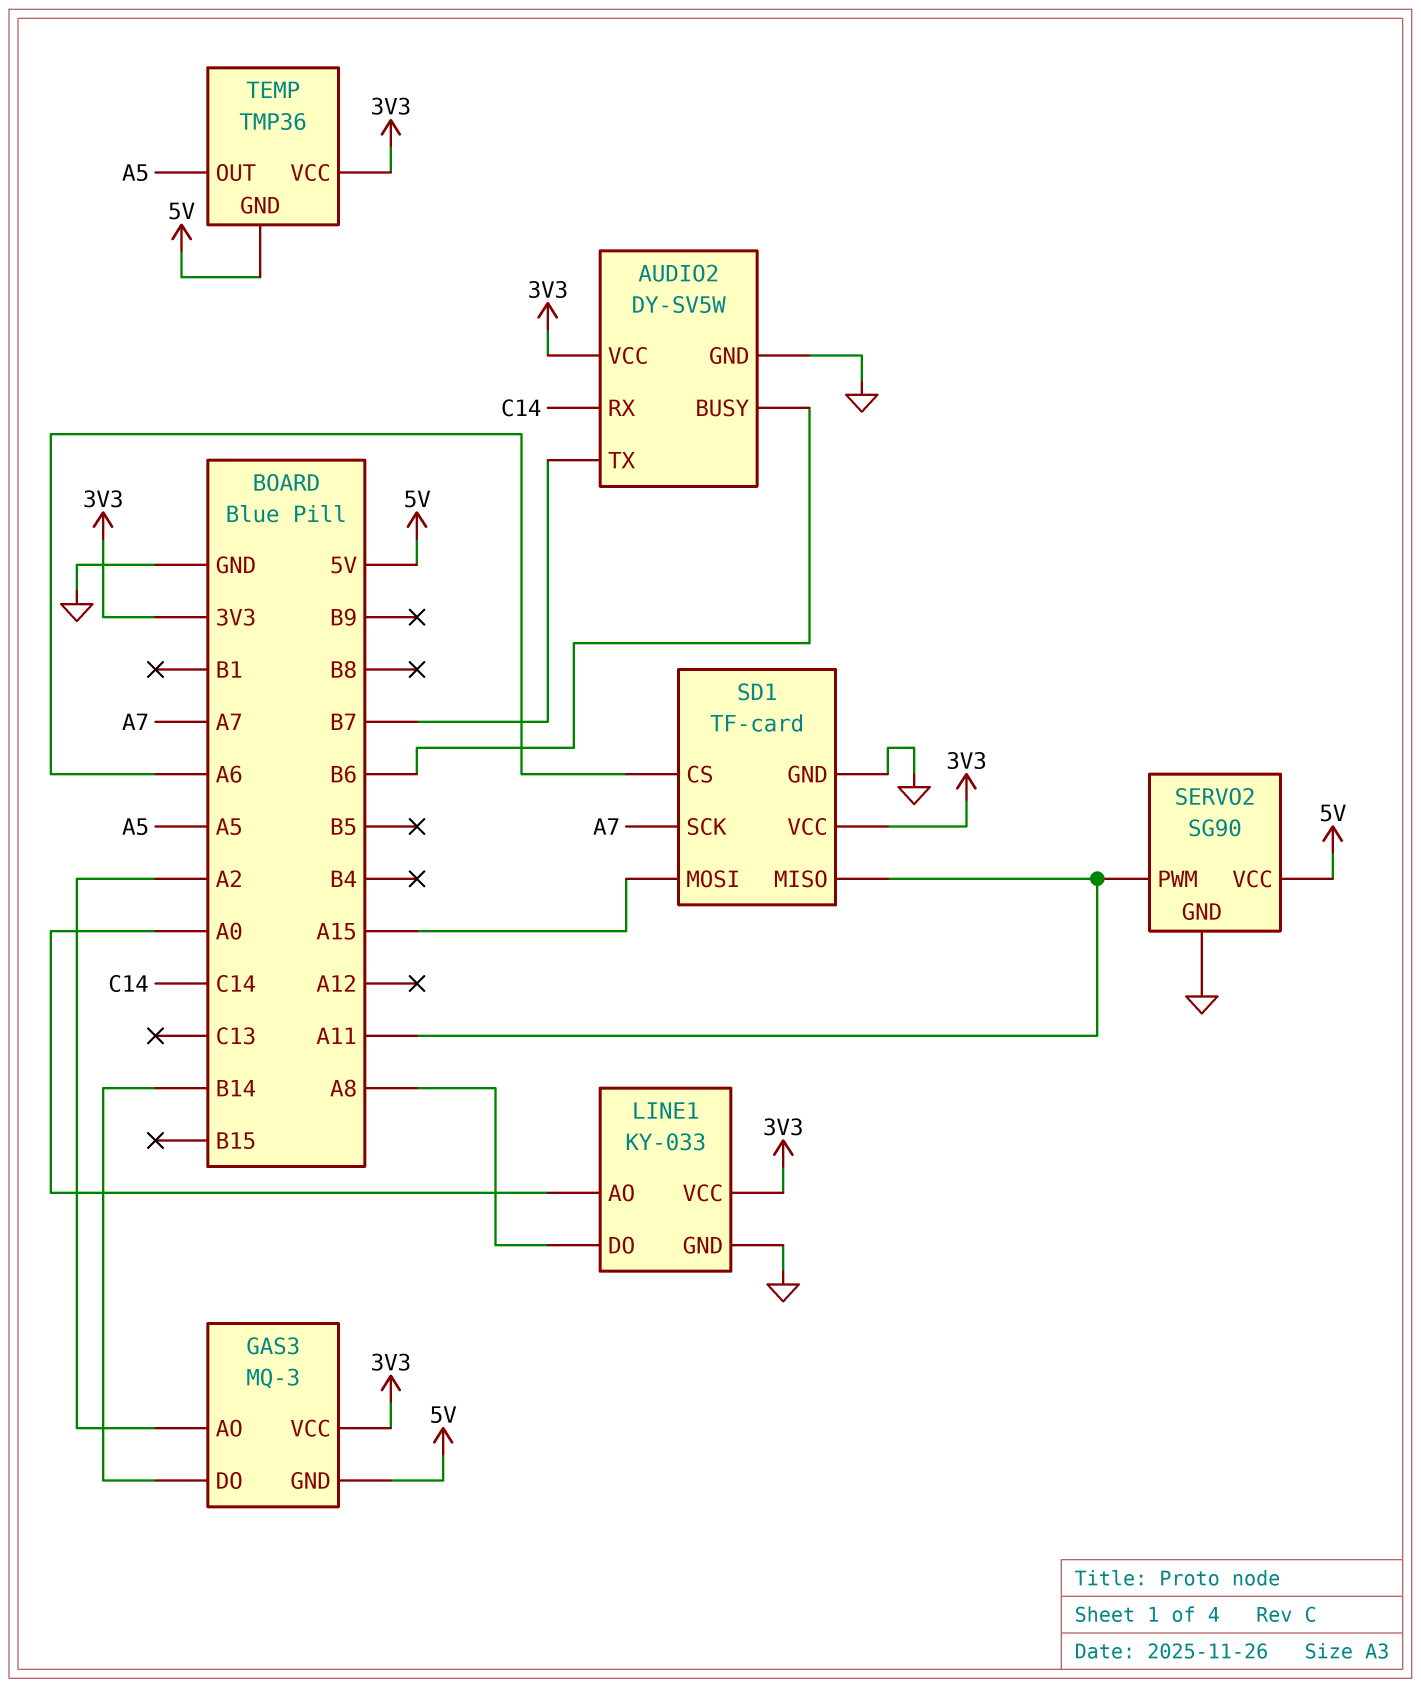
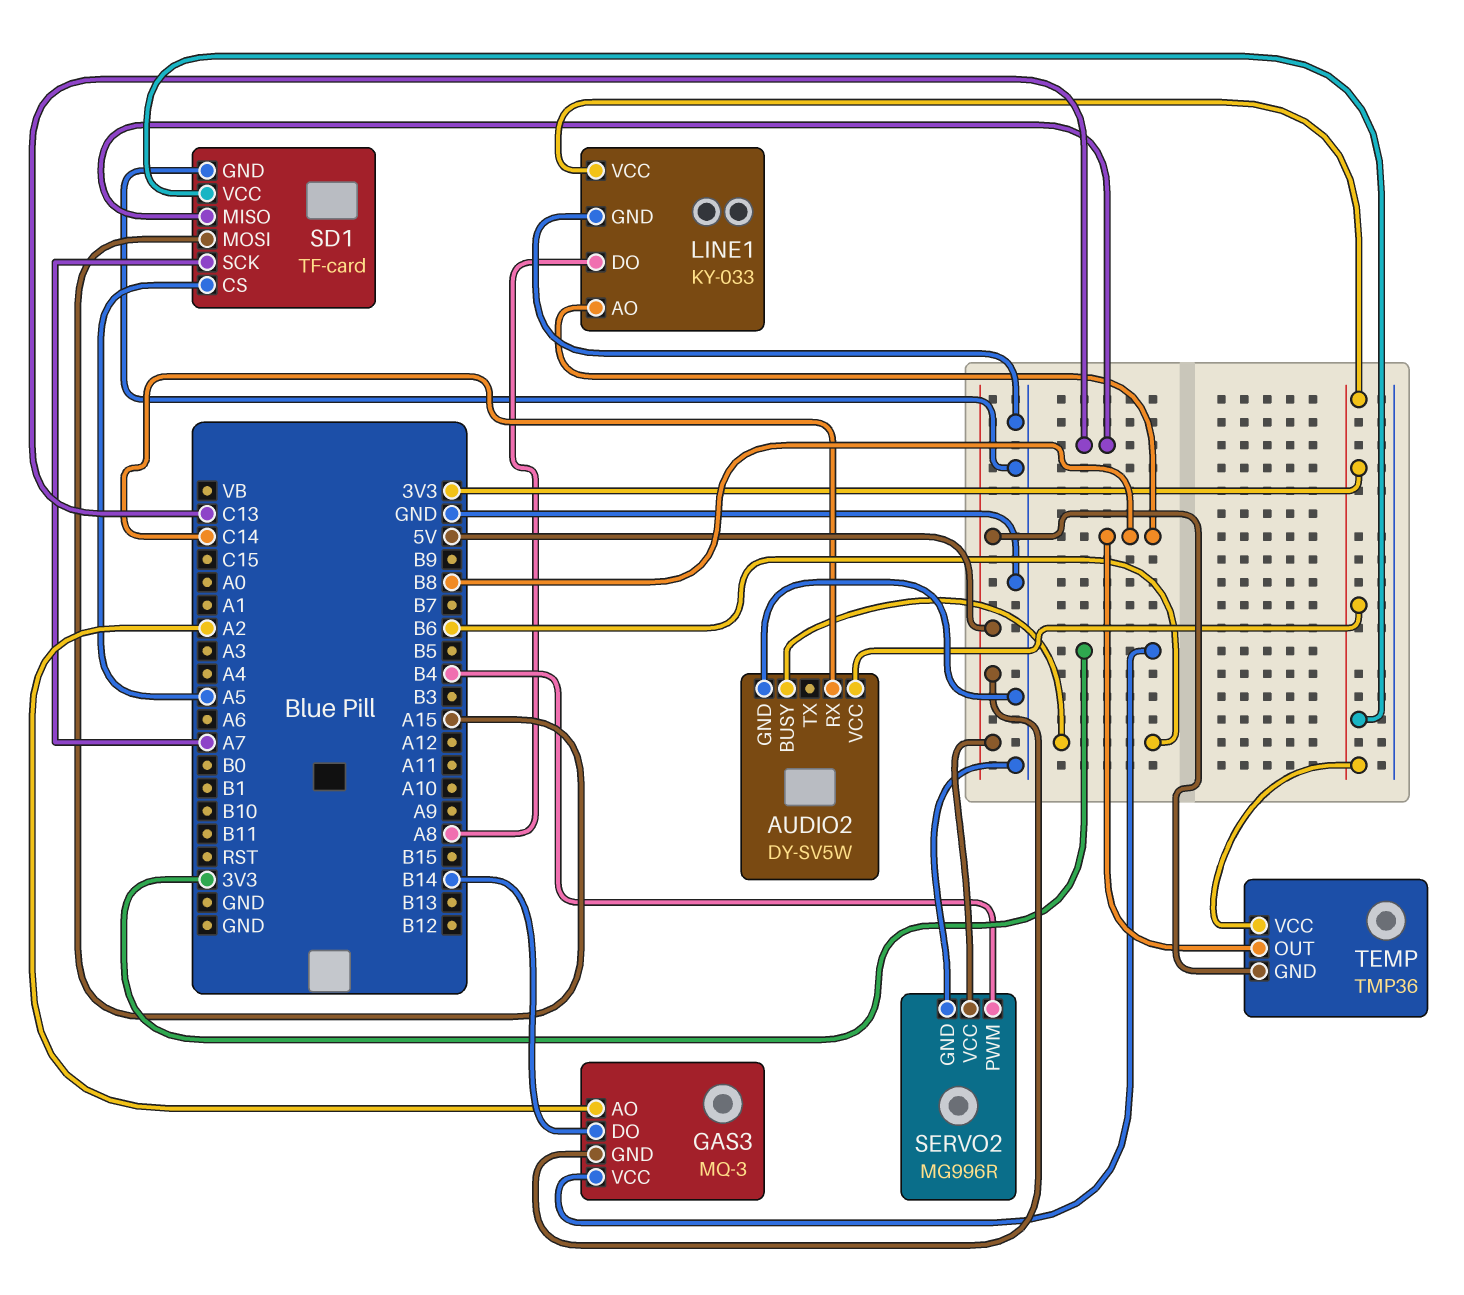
AUDIO2 pin TX: B7 -> none
LINE1 pin AO: A0 -> B8
SD1 pin CS: A6 -> A5
SD1 pin MISO: A11 -> C13
SERVO2: SG90 -> MG996R
SERVO2 pin PWM: A11 -> B4
TEMP pin OUT: A5 -> B8

